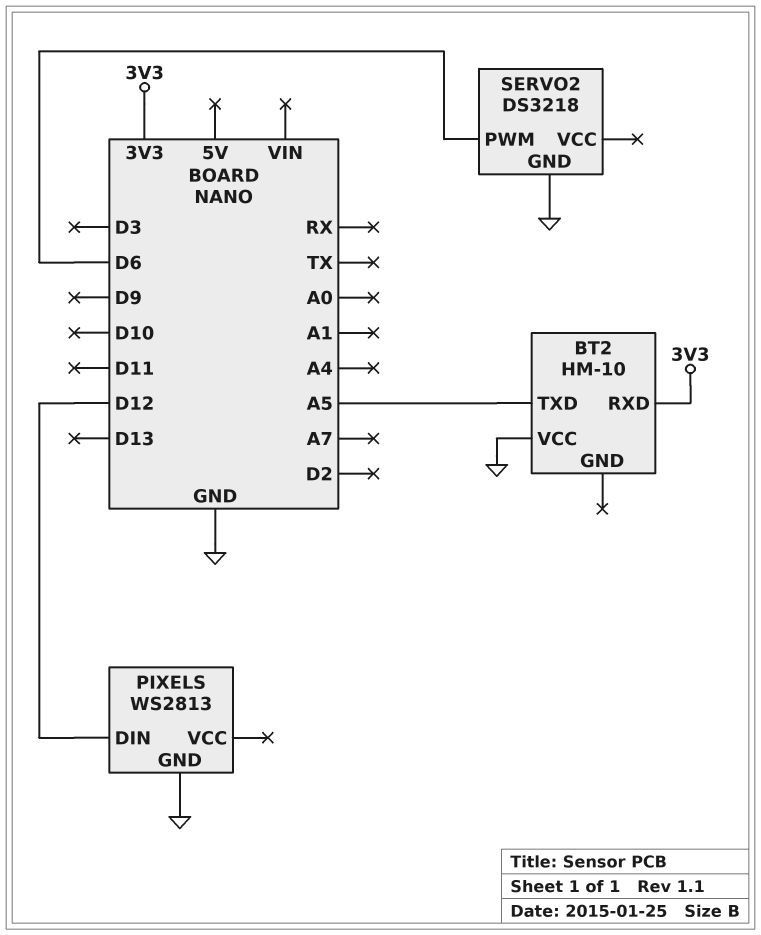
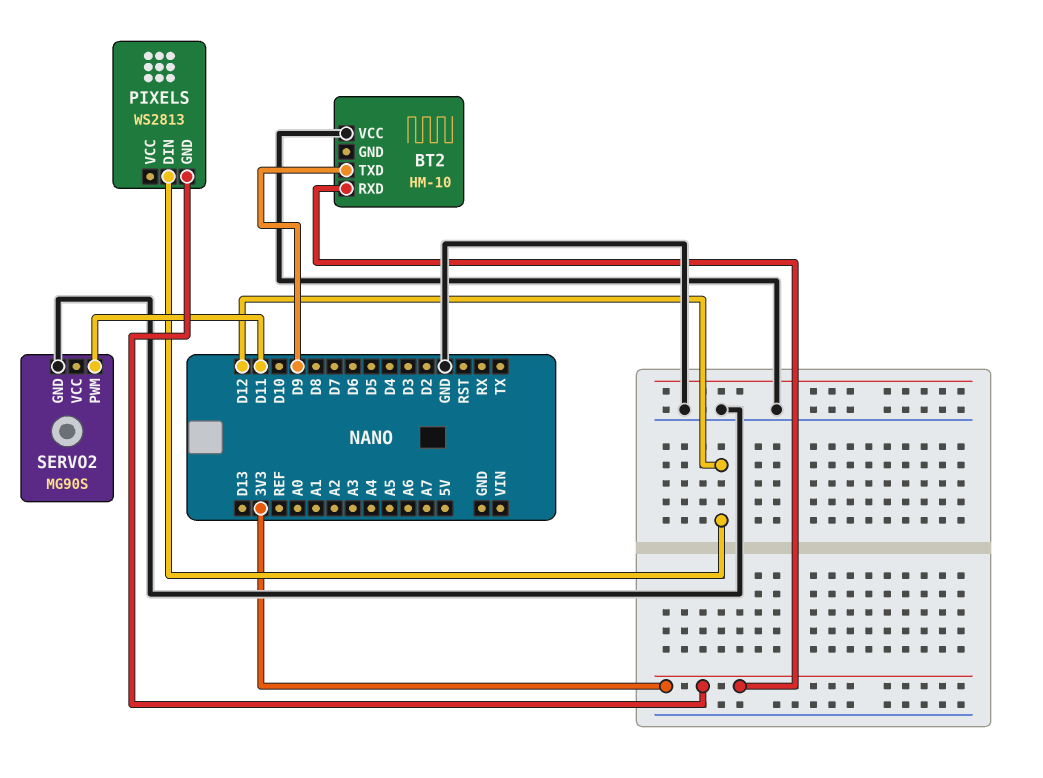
BT2 pin TXD: A5 -> D9
PIXELS pin GND: GND -> 3V3
SERVO2: DS3218 -> MG90S
SERVO2 pin PWM: D6 -> D11

